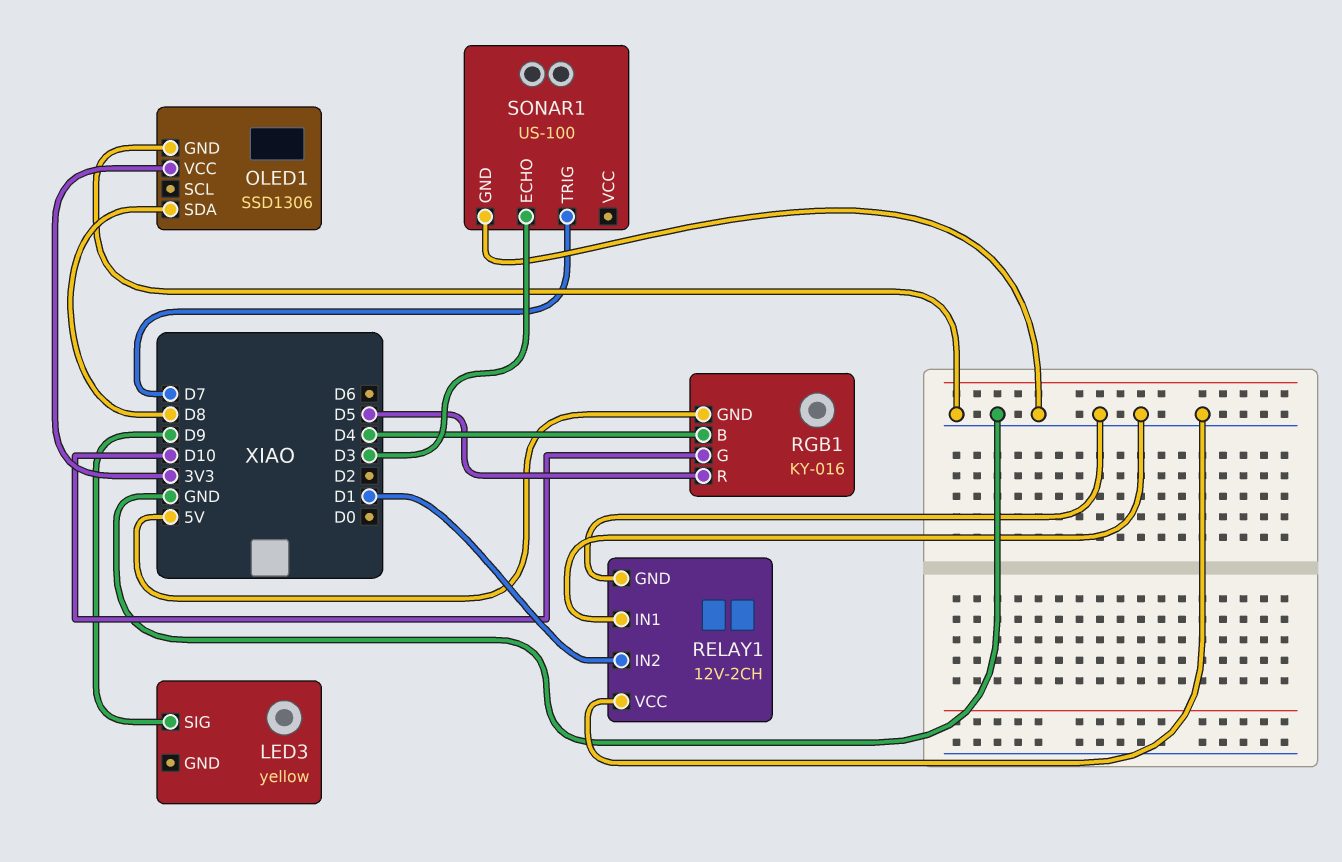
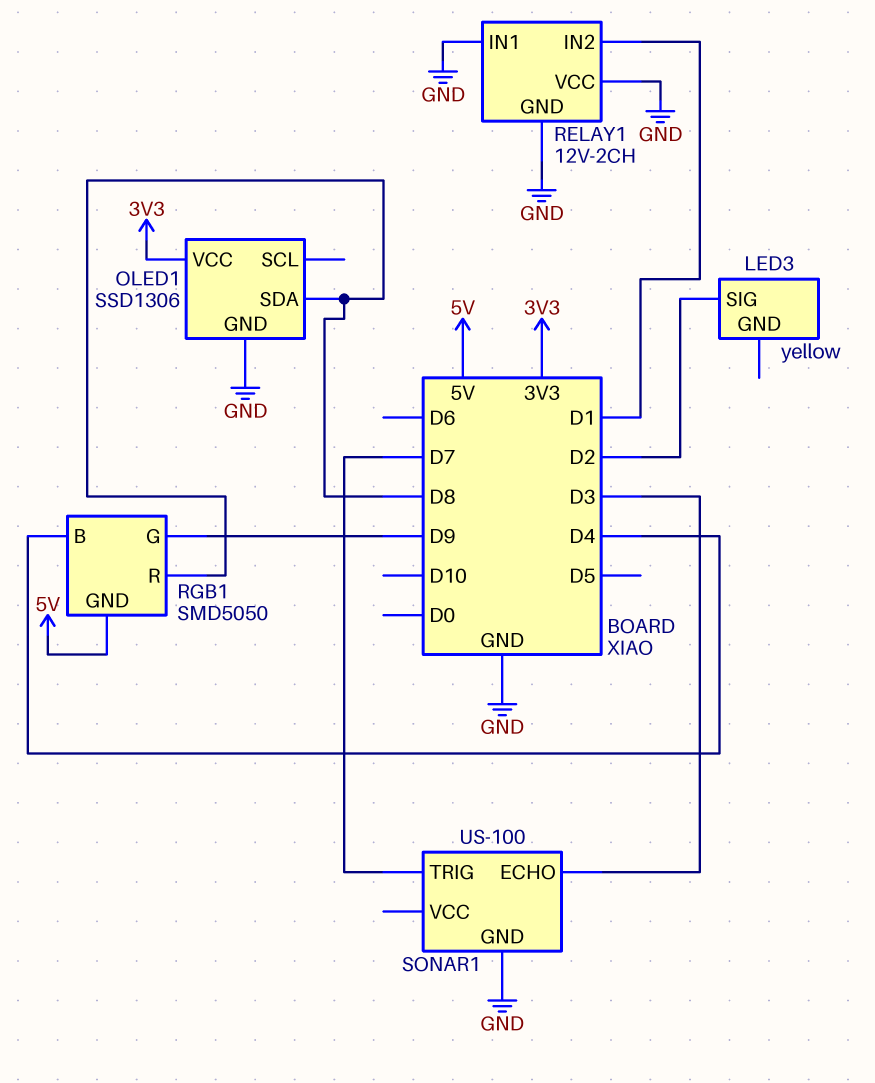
LED3 pin SIG: D9 -> D2
RGB1: KY-016 -> SMD5050
RGB1 pin G: D10 -> D9
RGB1 pin R: D5 -> D8

